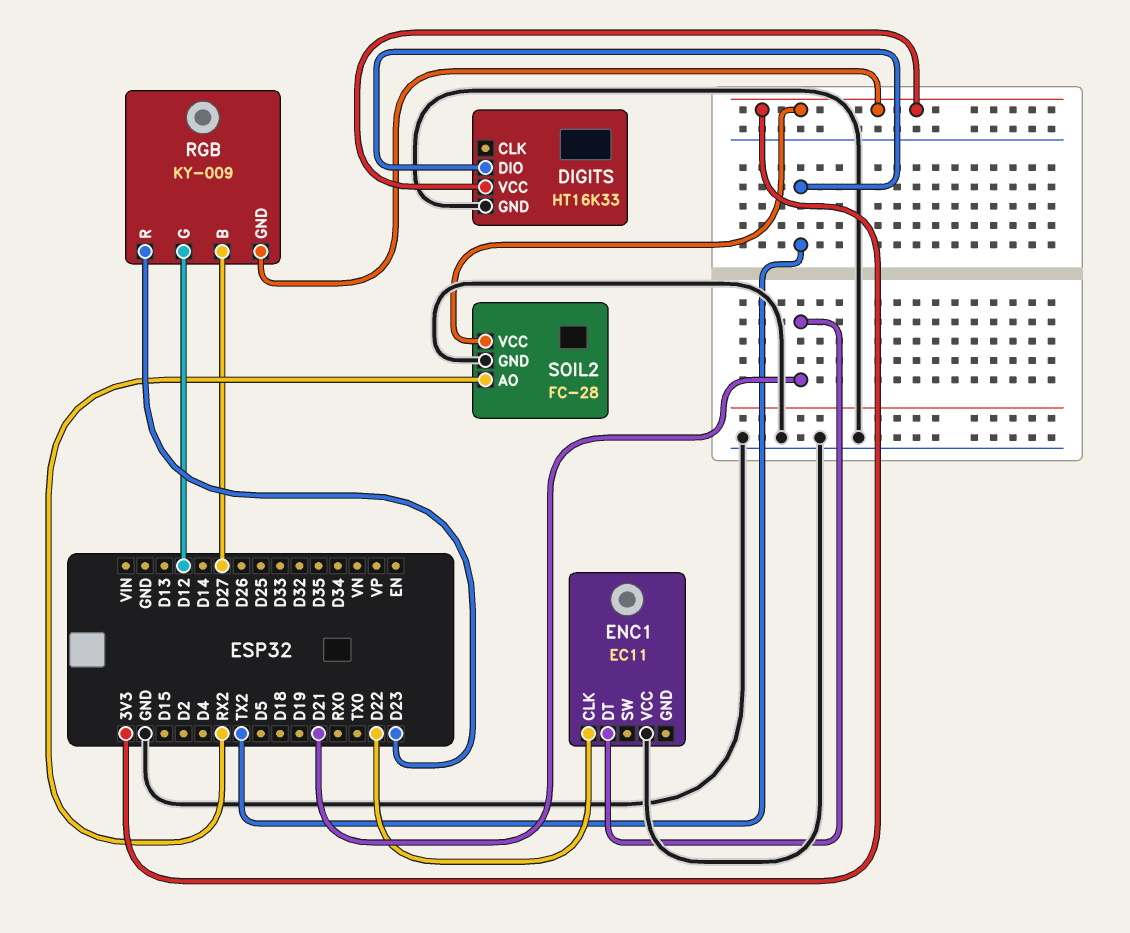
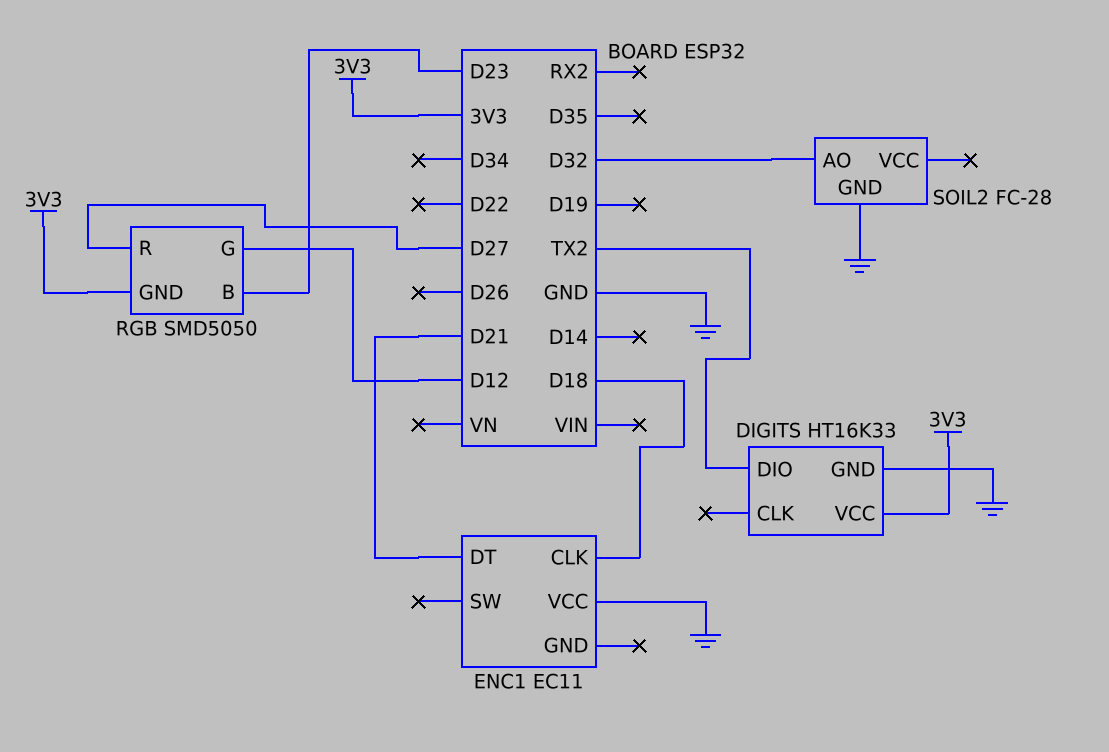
ENC1 pin CLK: D22 -> D18
RGB: KY-009 -> SMD5050
RGB pin B: D27 -> D23
RGB pin R: D23 -> D27
SOIL2 pin AO: RX2 -> D32
SOIL2 pin VCC: 3V3 -> none

